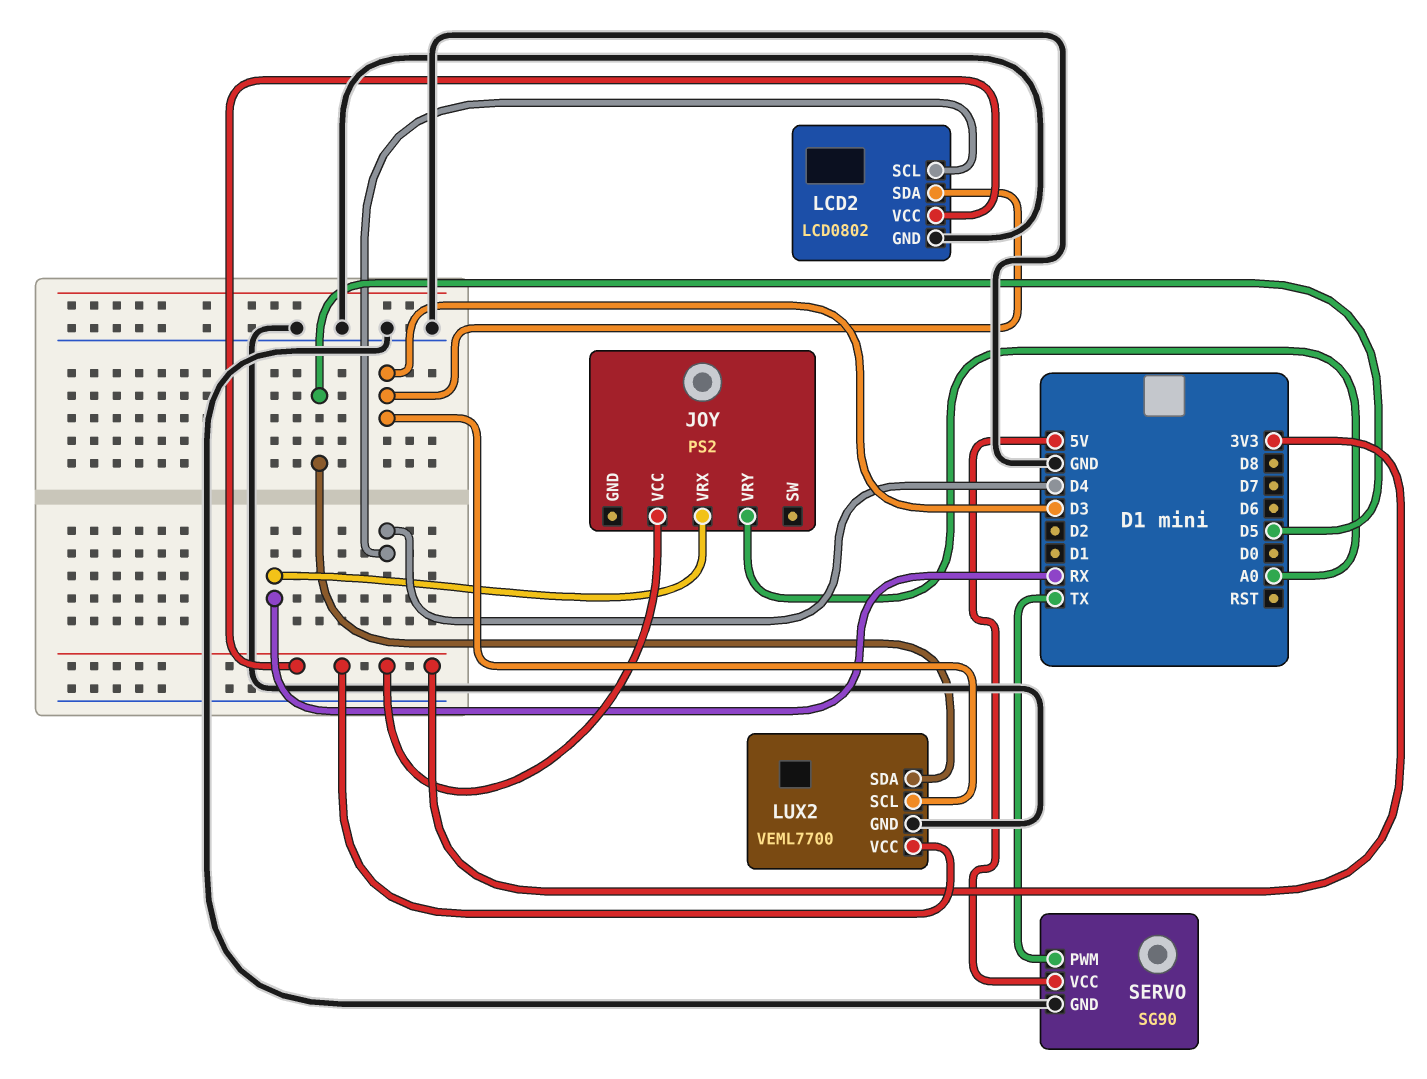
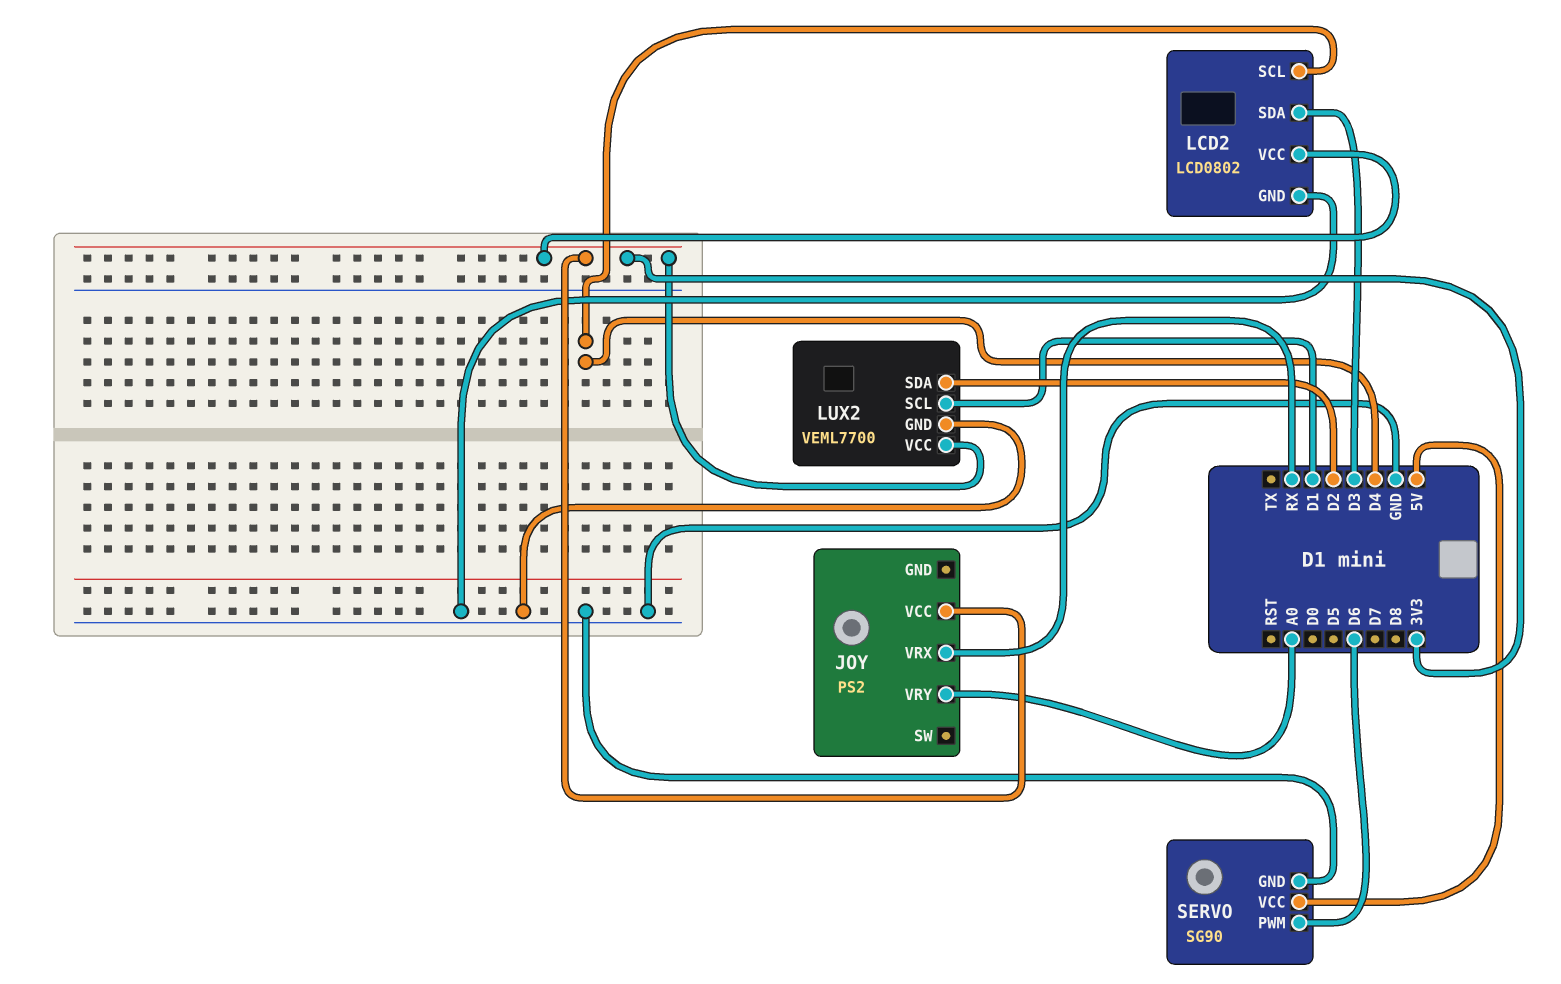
LUX2 pin SCL: D3 -> D1
LUX2 pin SDA: D5 -> D2
SERVO pin PWM: TX -> D6

